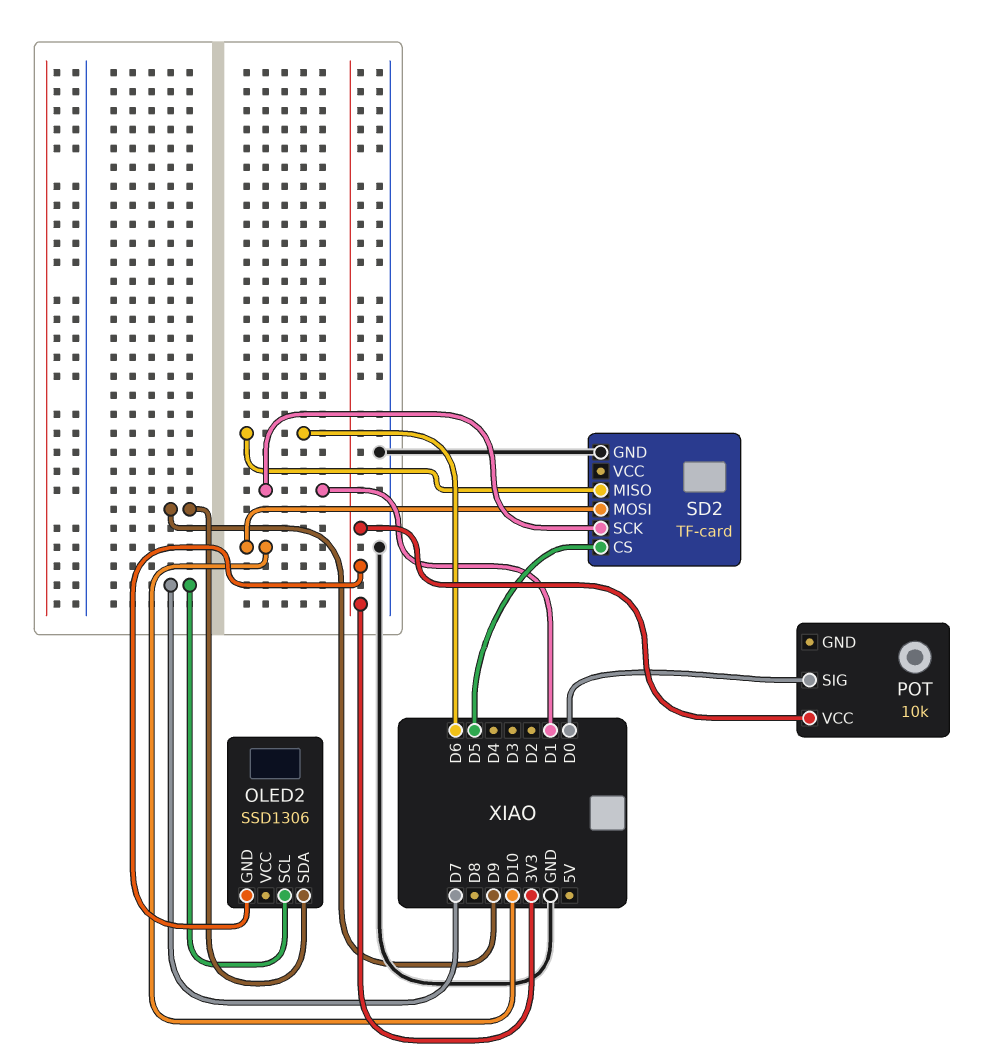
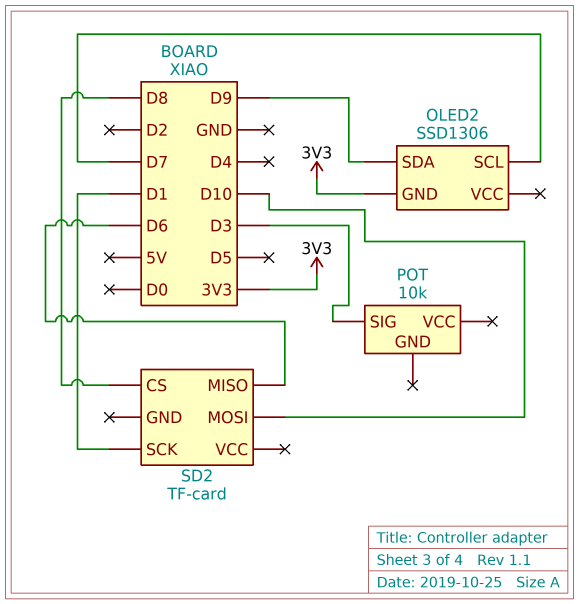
POT pin SIG: D0 -> D3
POT pin VCC: 3V3 -> none
SD2 pin CS: D5 -> D8
SD2 pin GND: GND -> none

